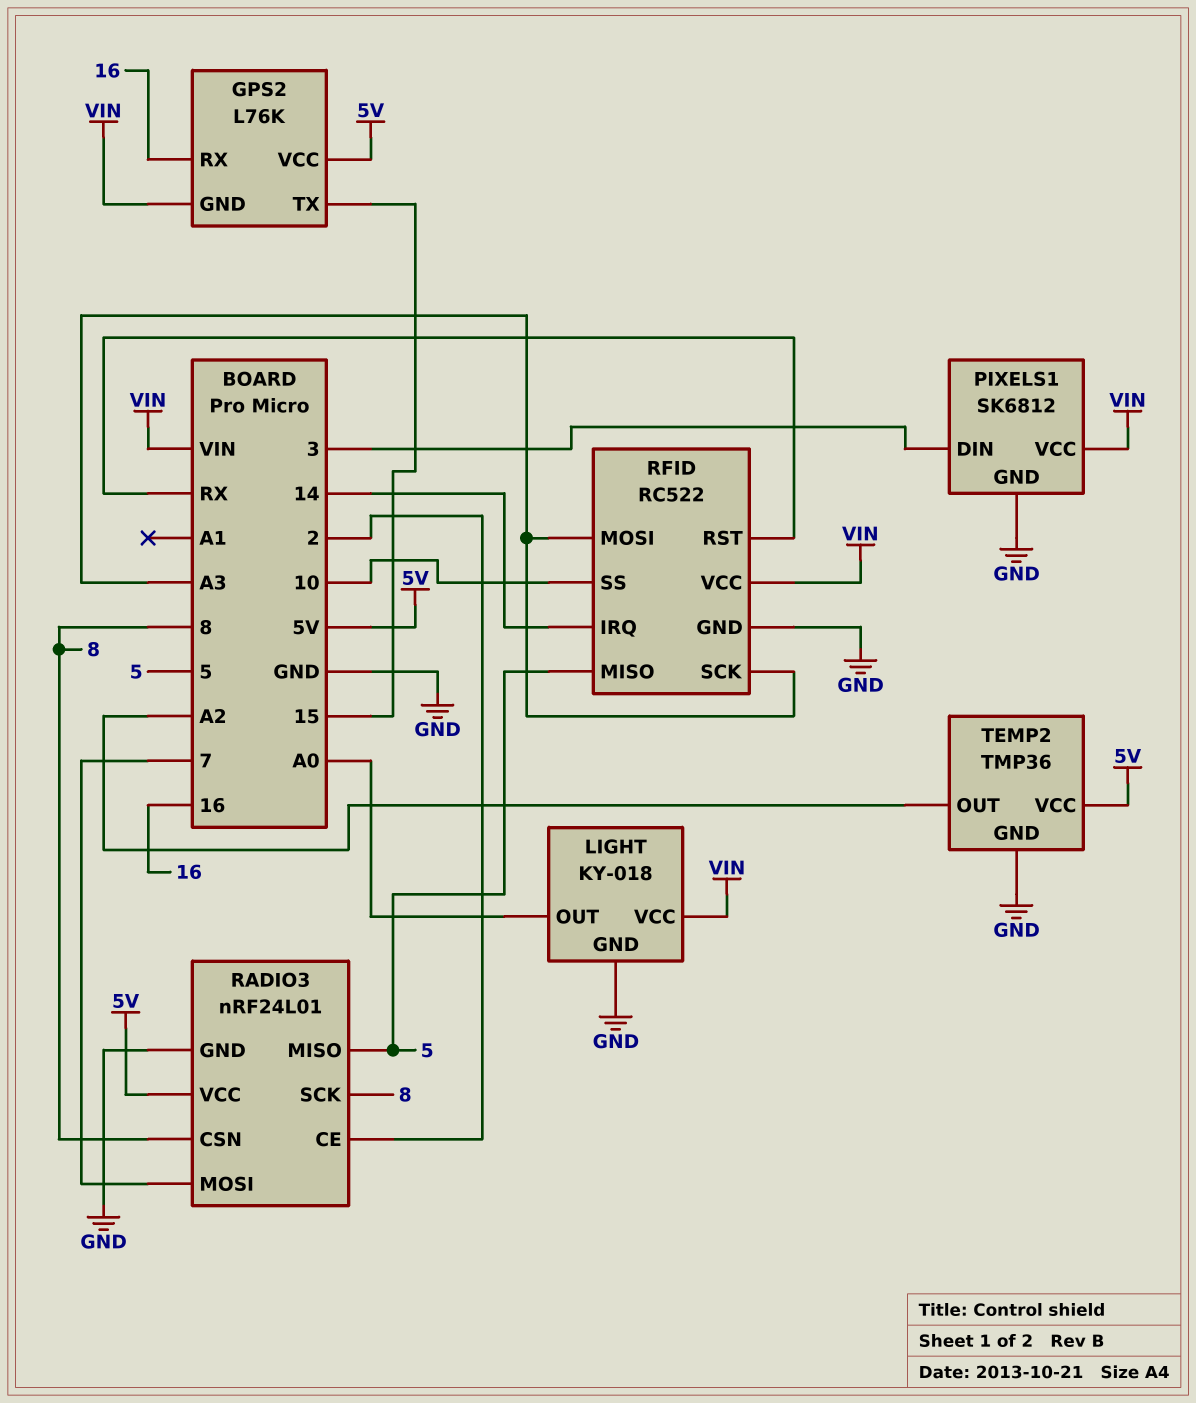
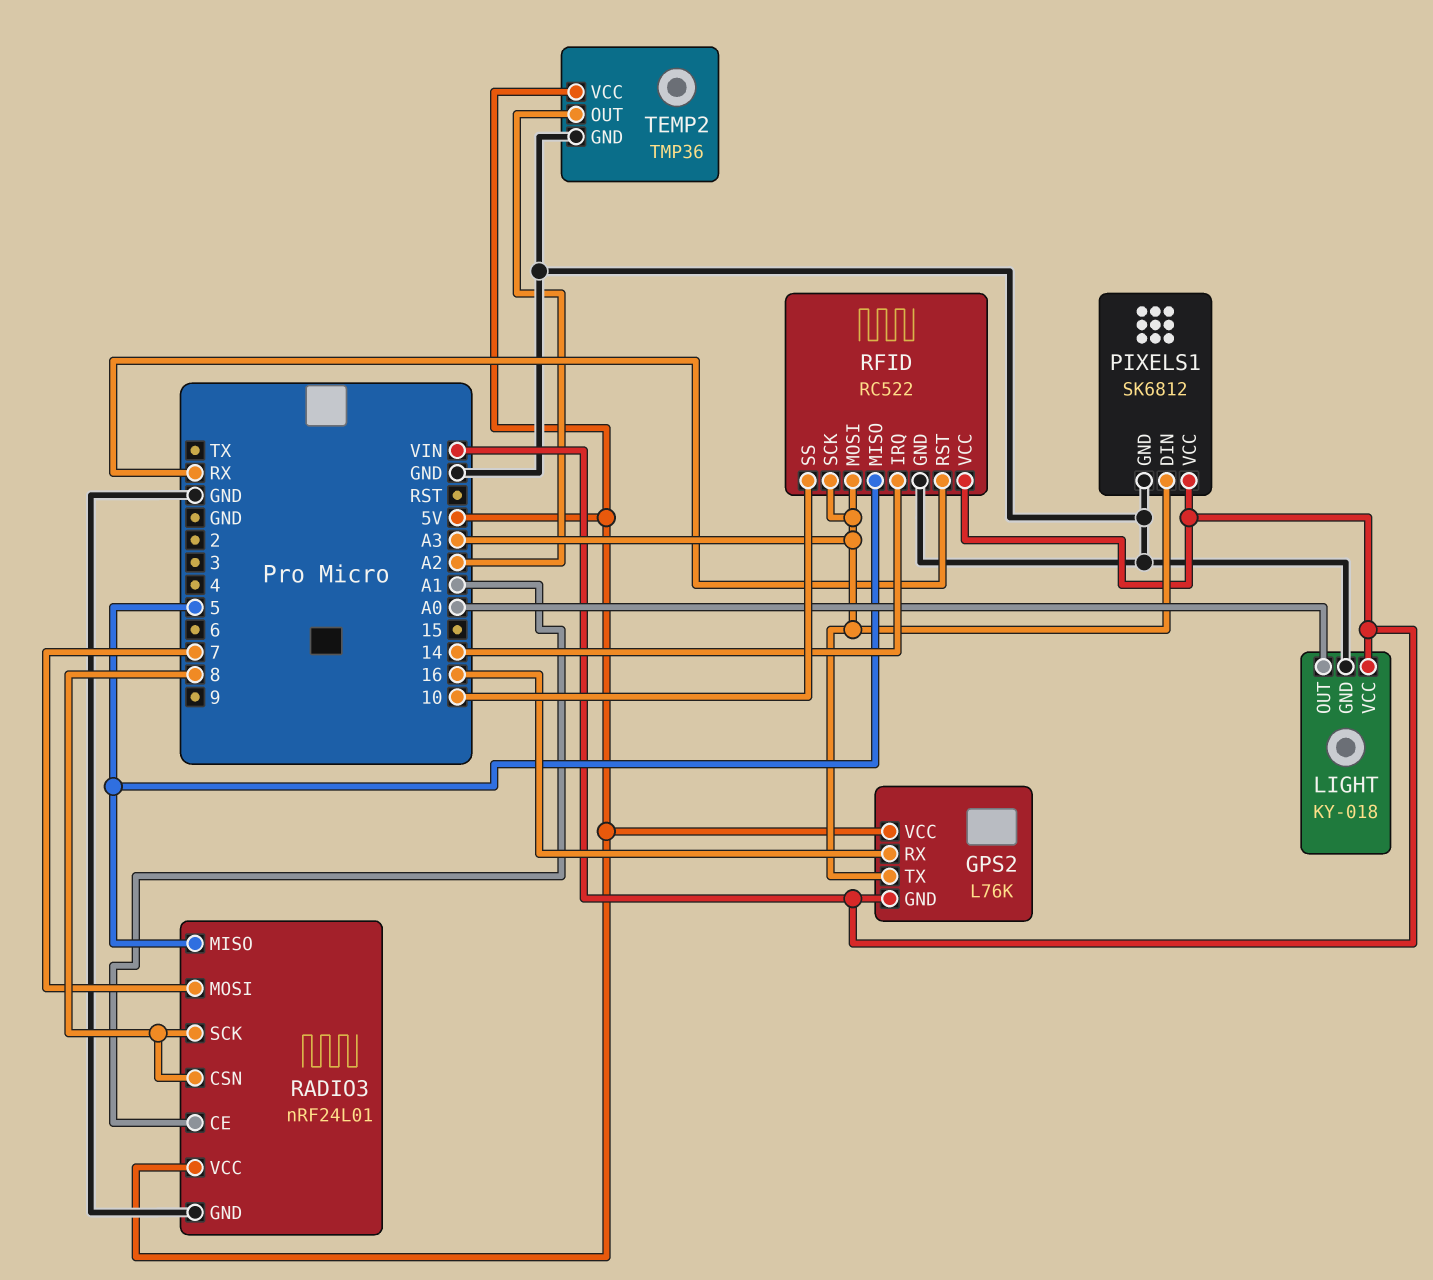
GPS2 pin TX: 15 -> A3
PIXELS1 pin DIN: 3 -> A3
RADIO3 pin CE: 2 -> A1

